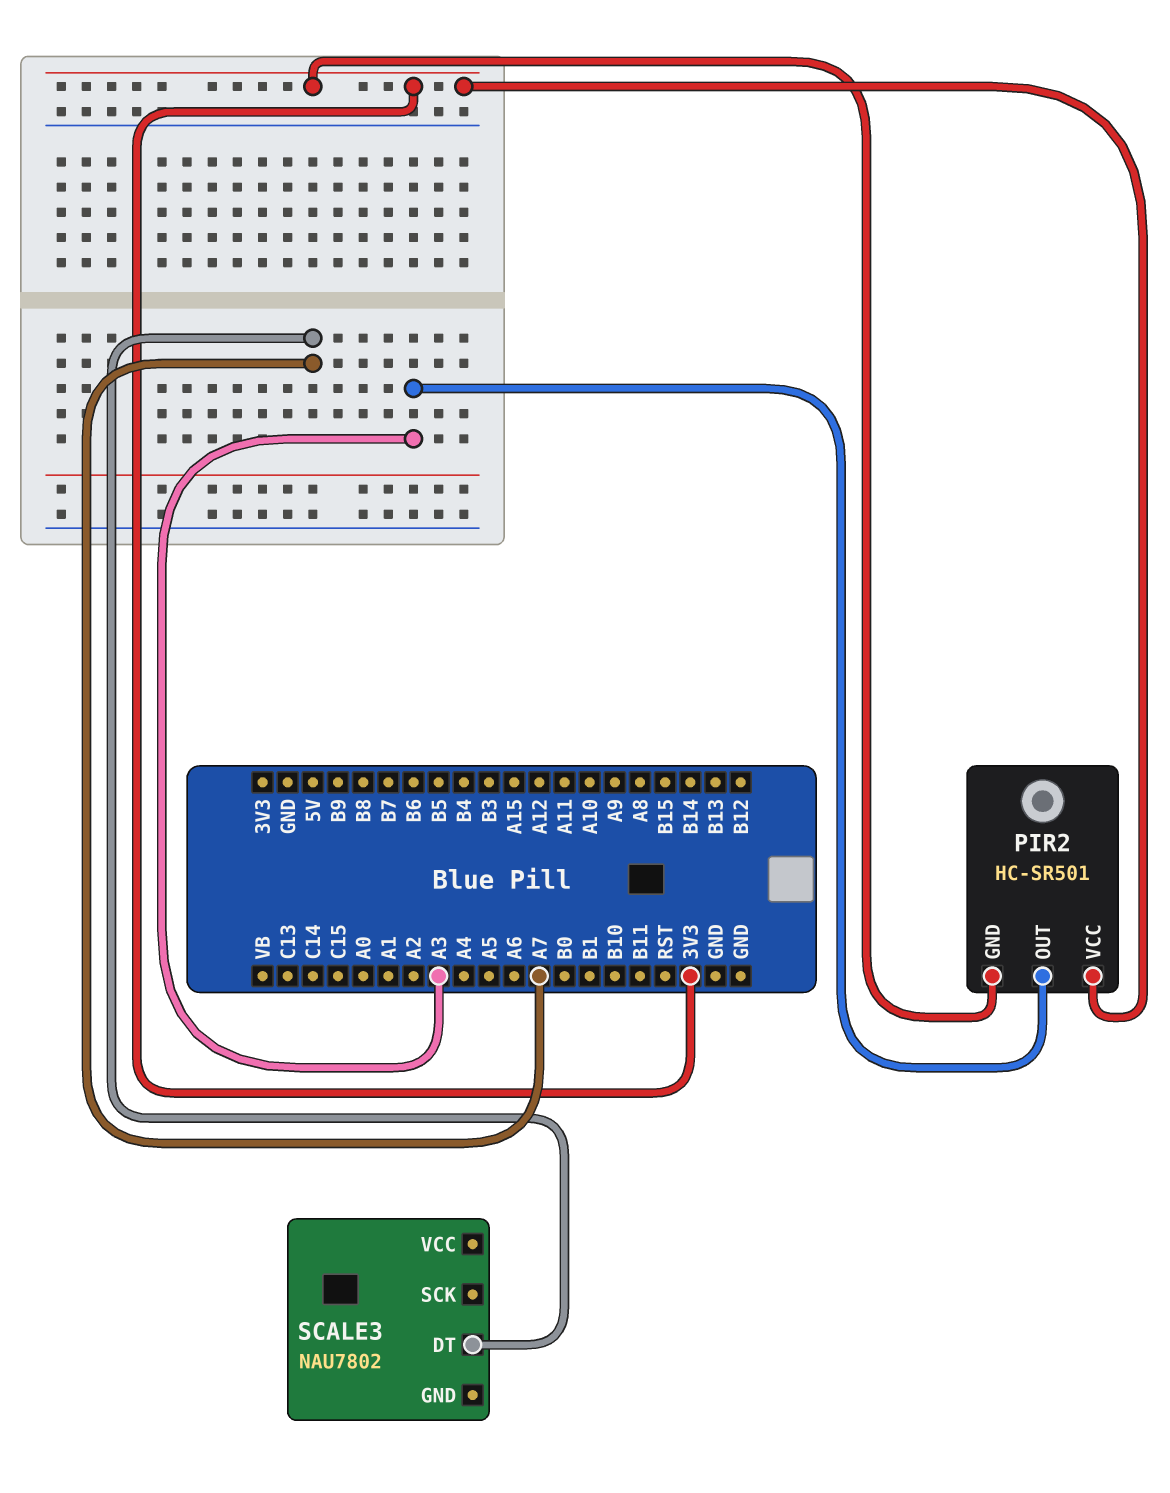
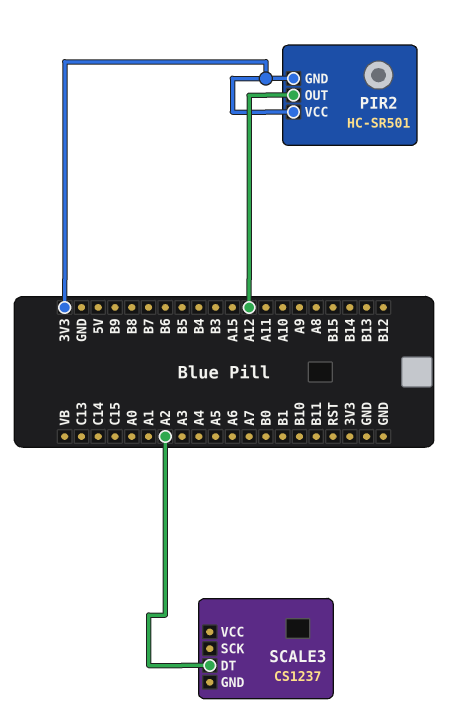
PIR2 pin OUT: A3 -> A12
SCALE3: NAU7802 -> CS1237
SCALE3 pin DT: A7 -> A2

